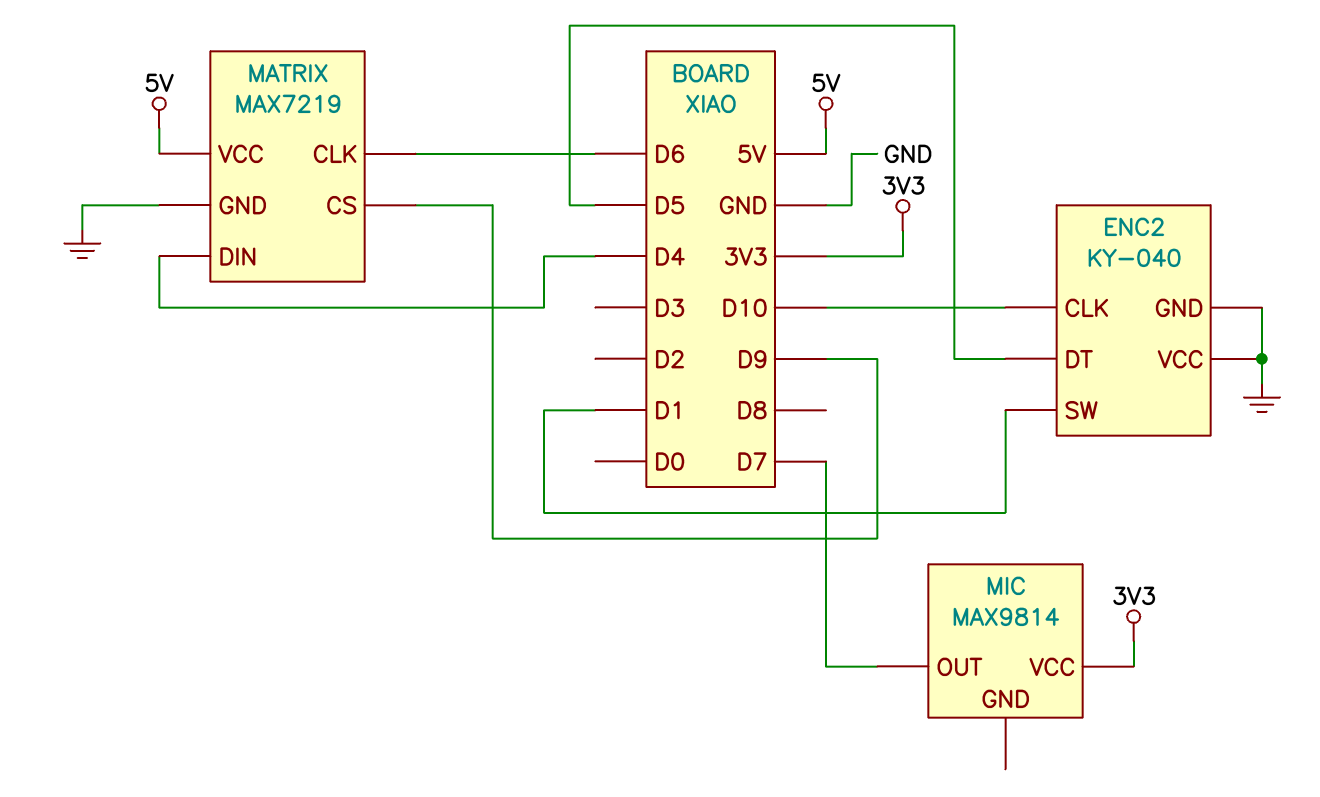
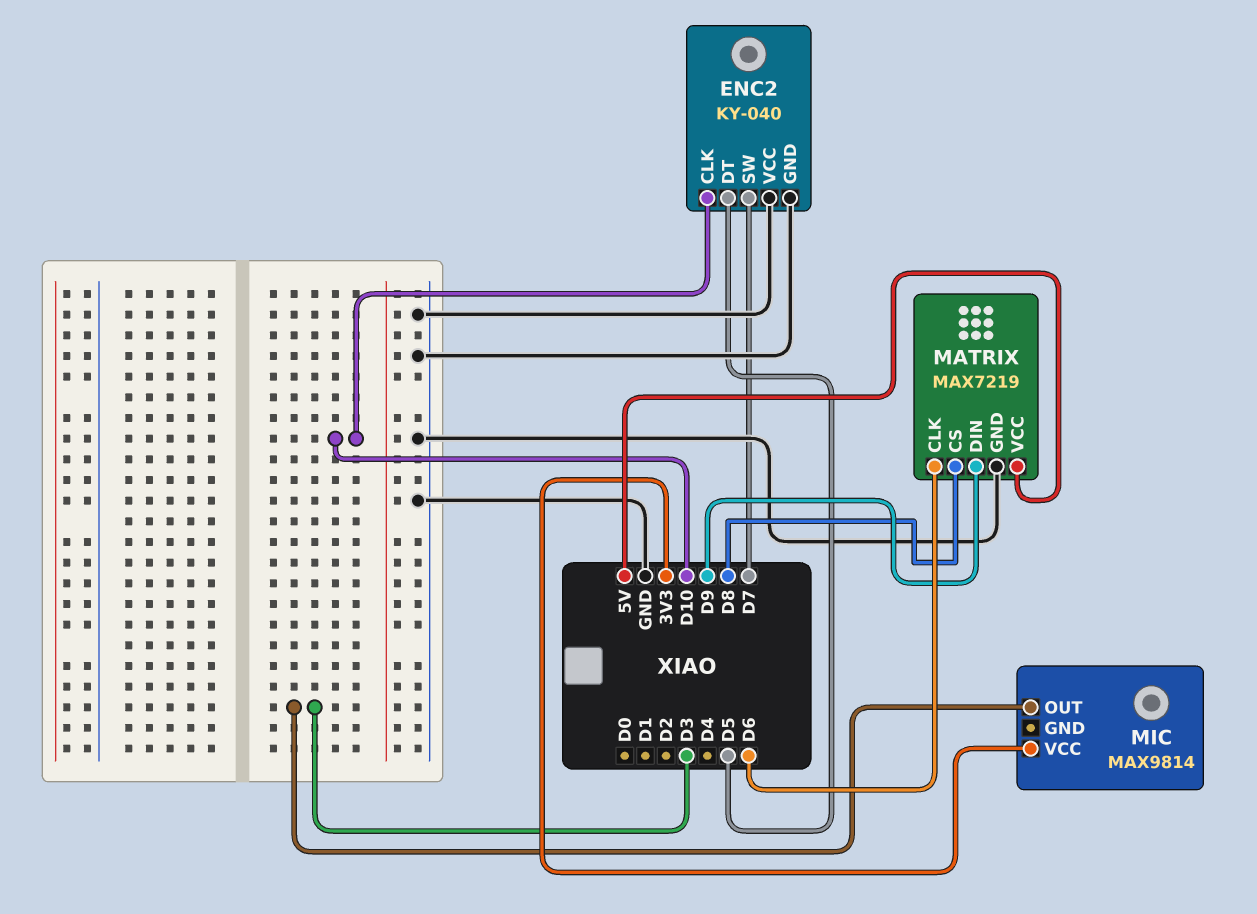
ENC2 pin SW: D1 -> D7
MATRIX pin CS: D9 -> D8
MATRIX pin DIN: D4 -> D9
MIC pin OUT: D7 -> D3

